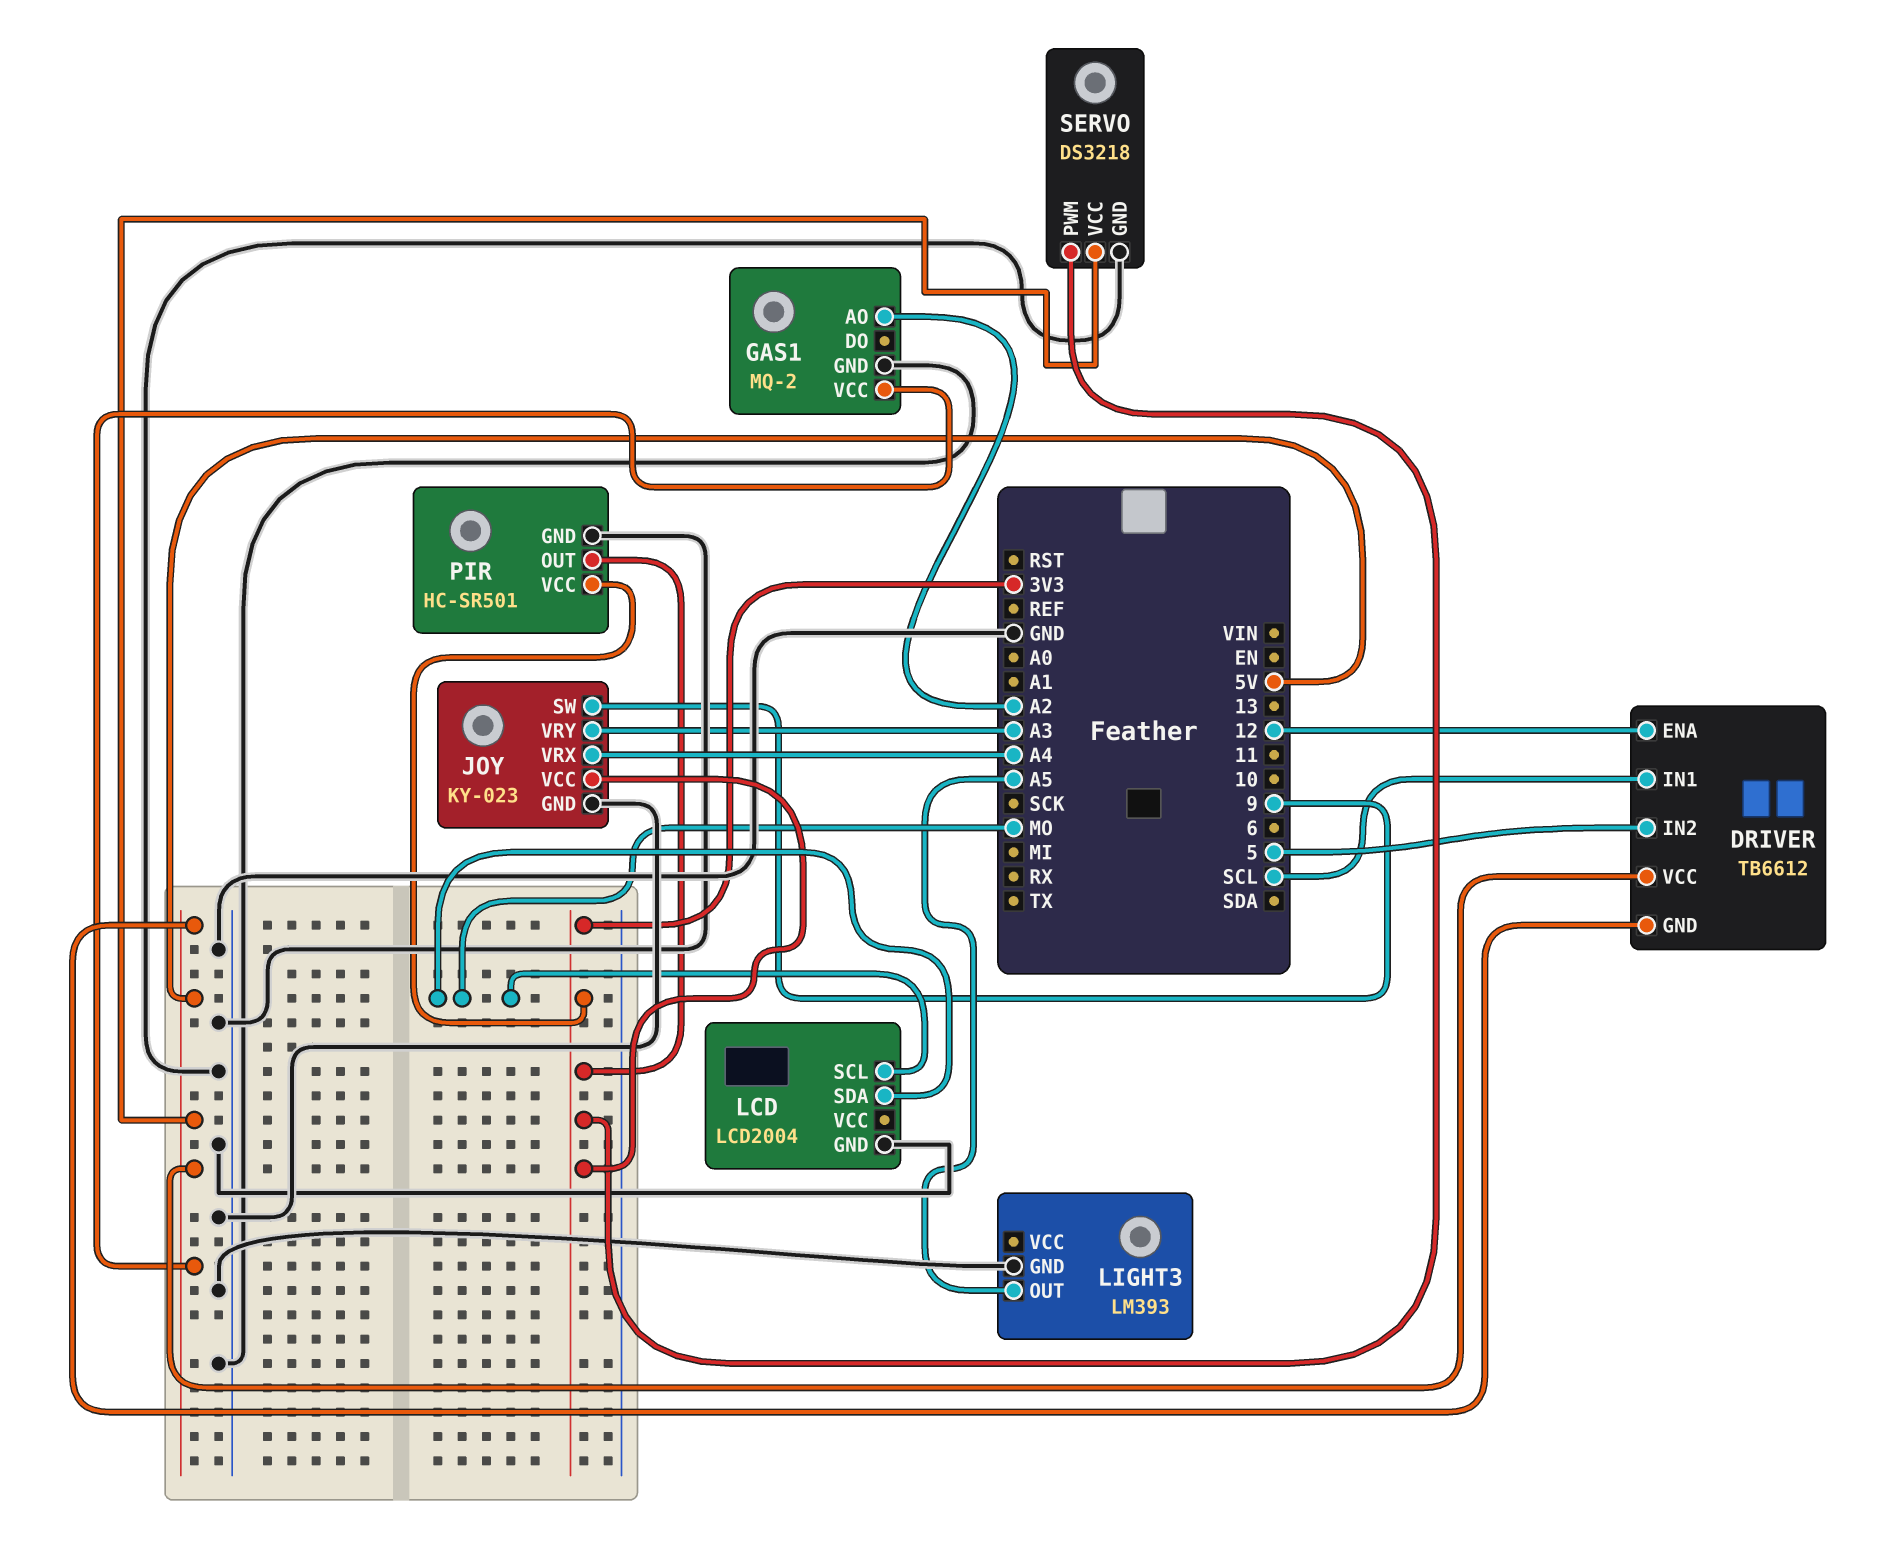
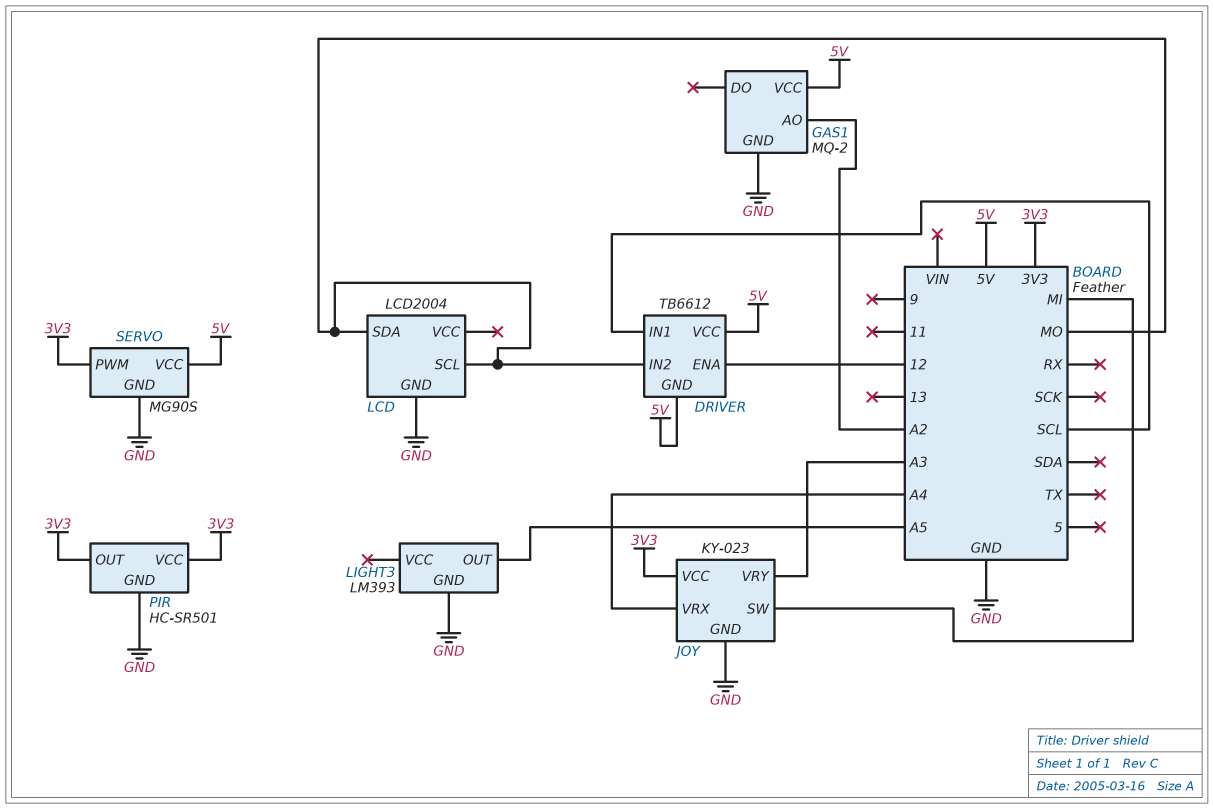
DRIVER pin IN2: 5 -> MO
JOY pin SW: 9 -> MI
SERVO: DS3218 -> MG90S

